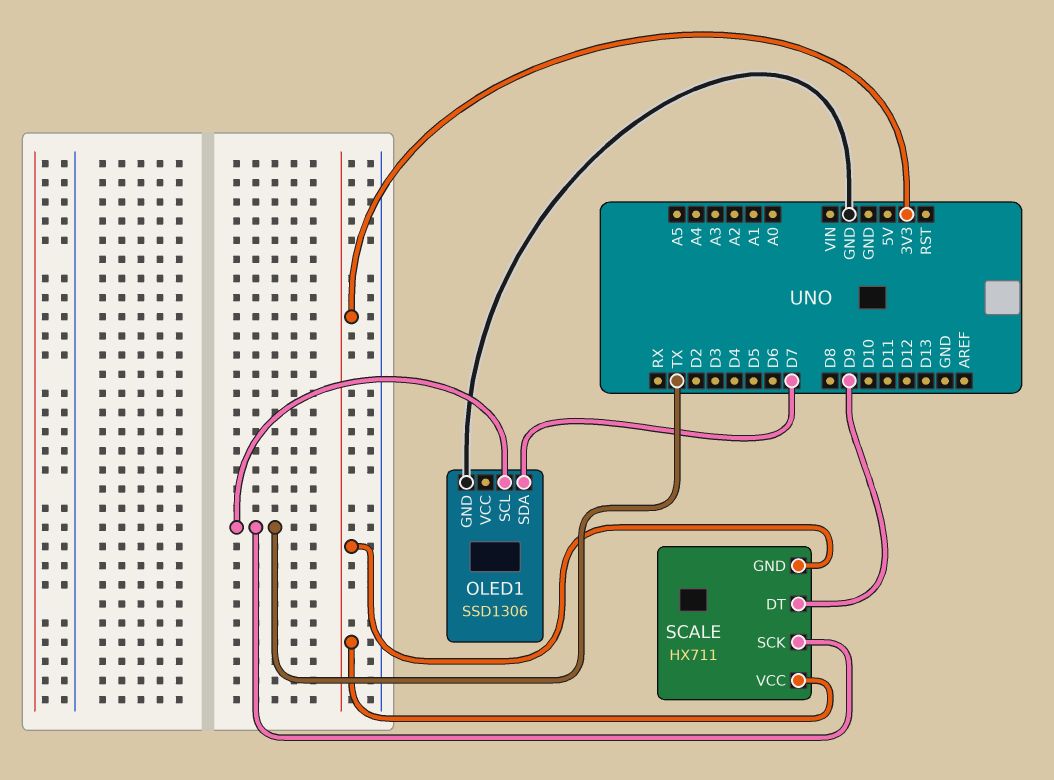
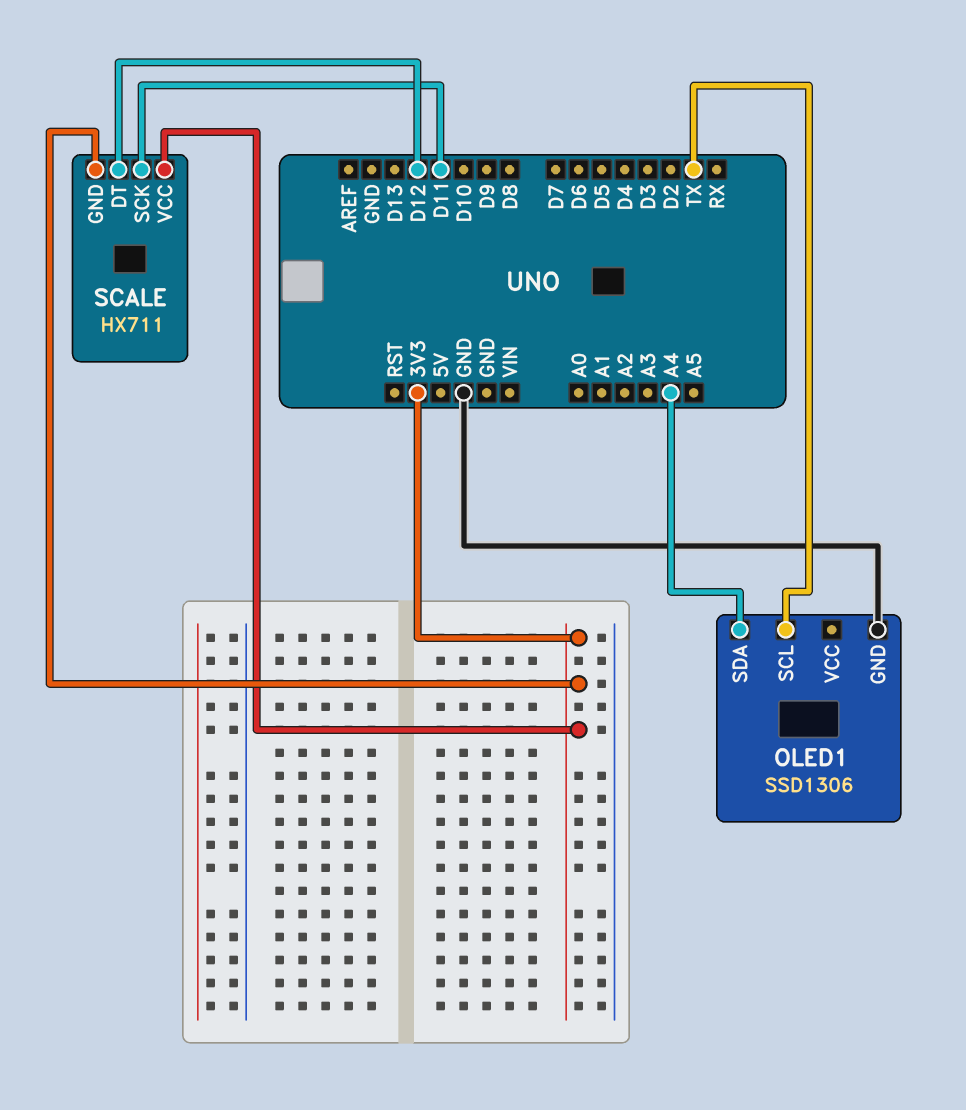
OLED1 pin SDA: D7 -> A4
SCALE pin DT: D9 -> D12
SCALE pin SCK: TX -> D11

